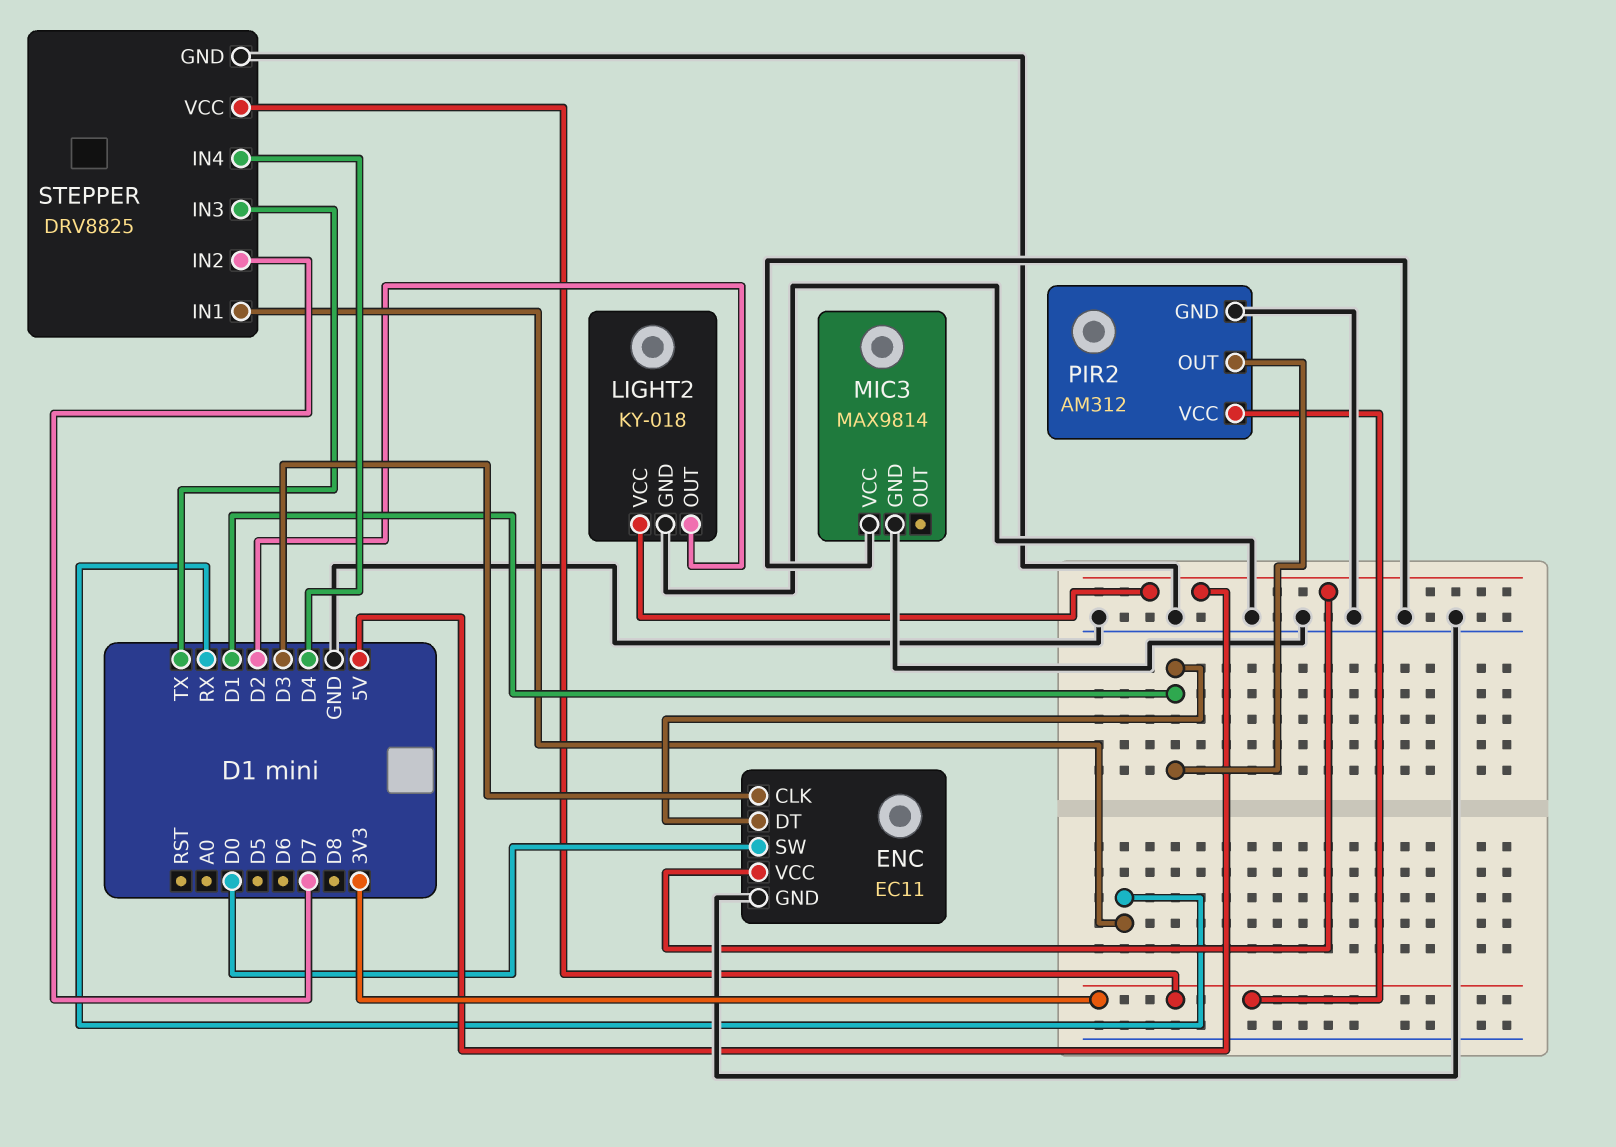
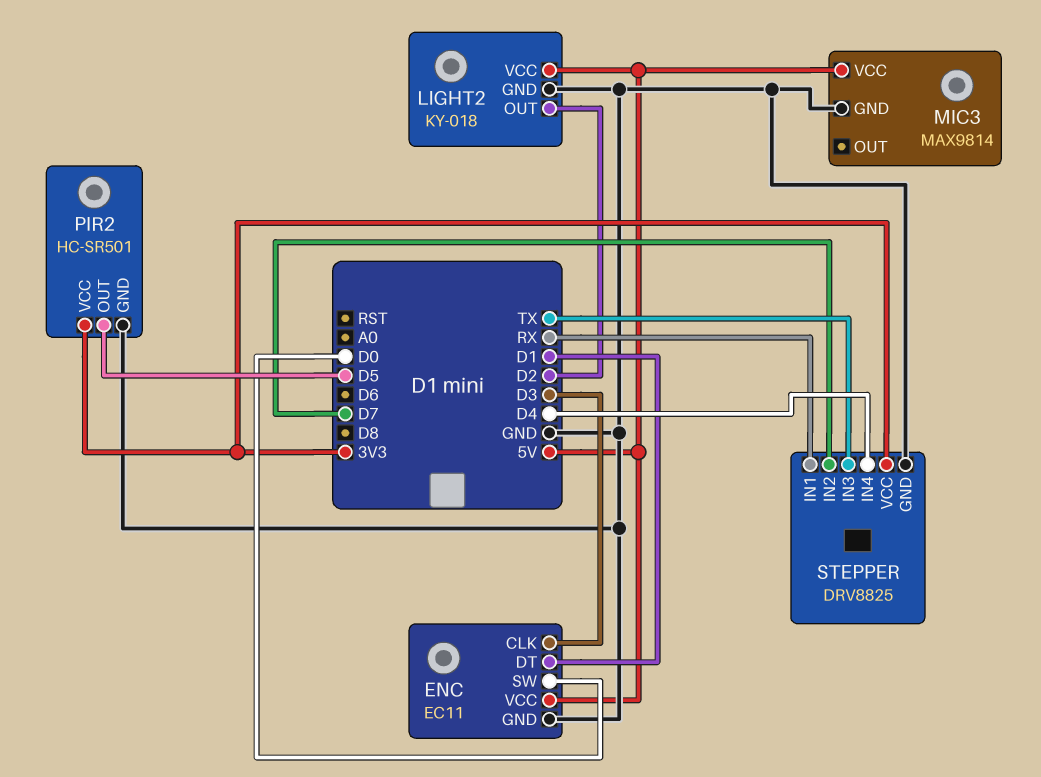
MIC3 pin VCC: GND -> 5V
PIR2: AM312 -> HC-SR501
PIR2 pin OUT: D1 -> D5

